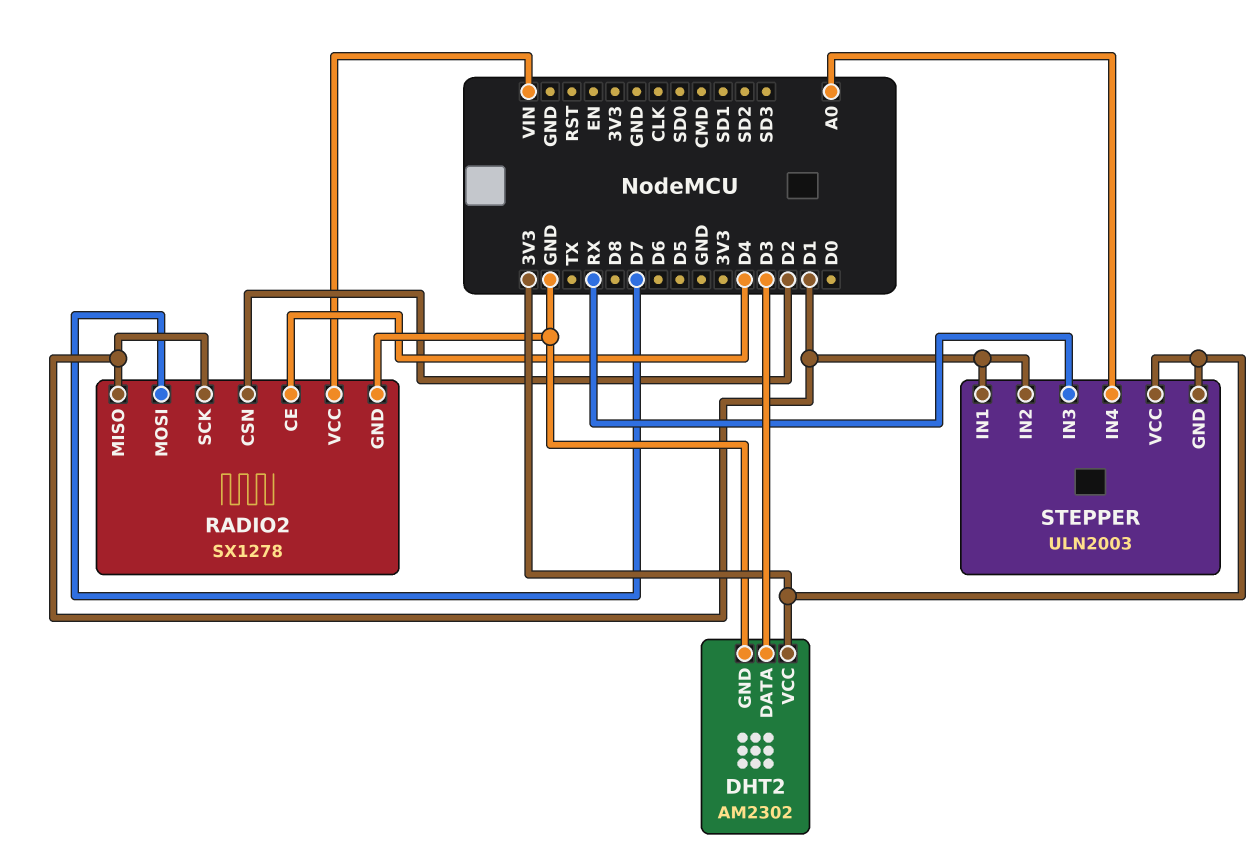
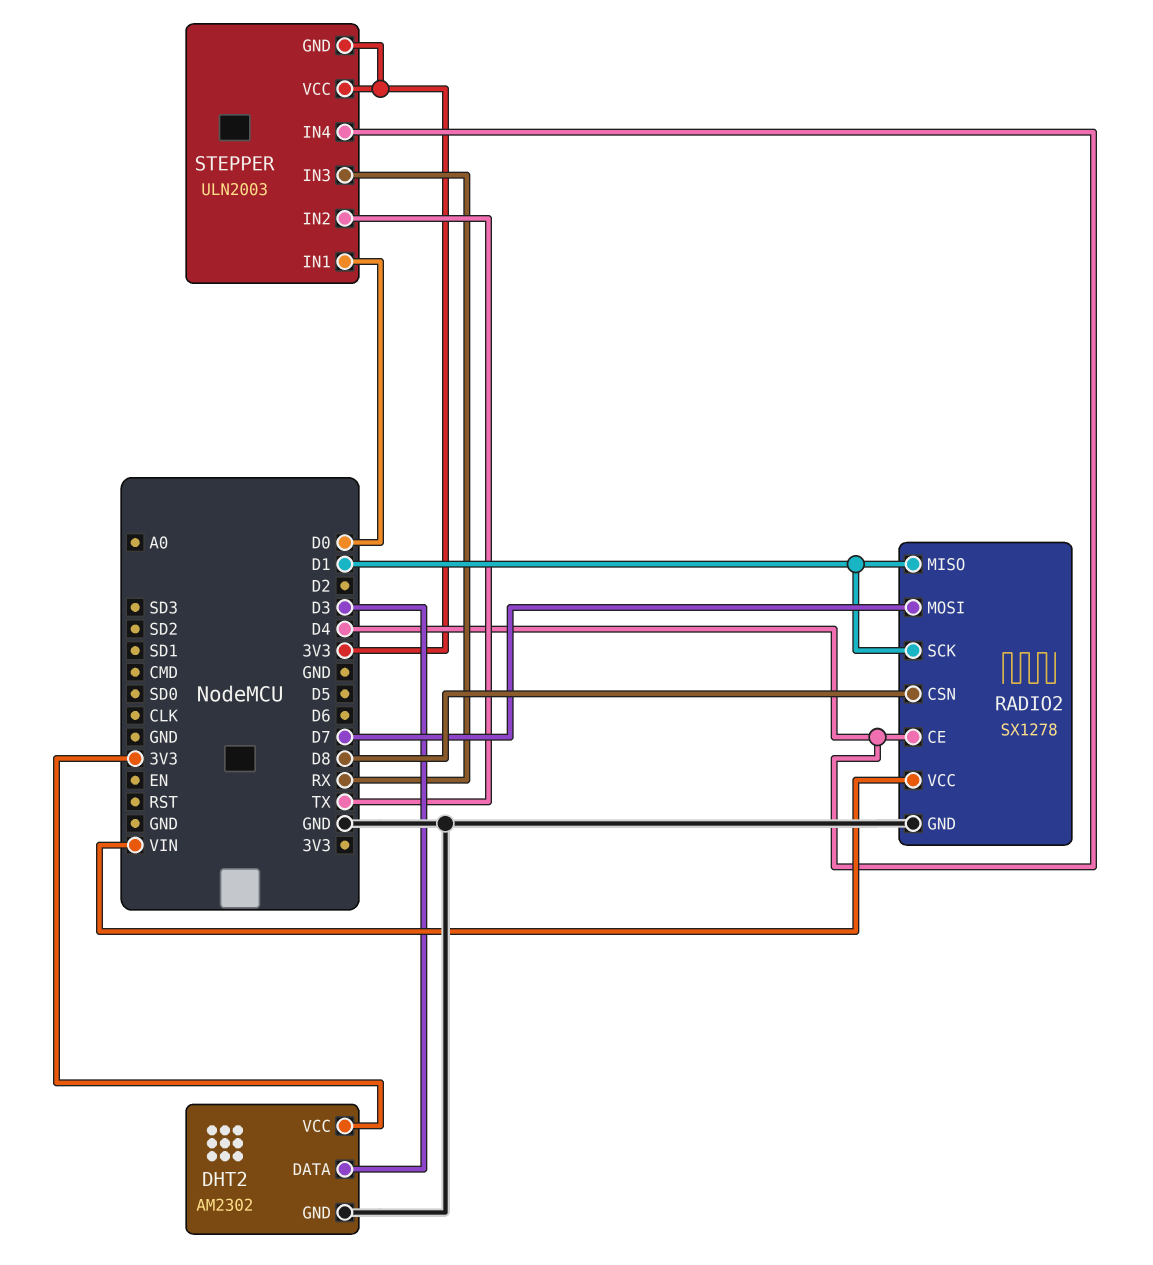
RADIO2 pin CSN: D2 -> D8
STEPPER pin IN1: D1 -> D0
STEPPER pin IN2: D1 -> TX
STEPPER pin IN4: A0 -> D4

